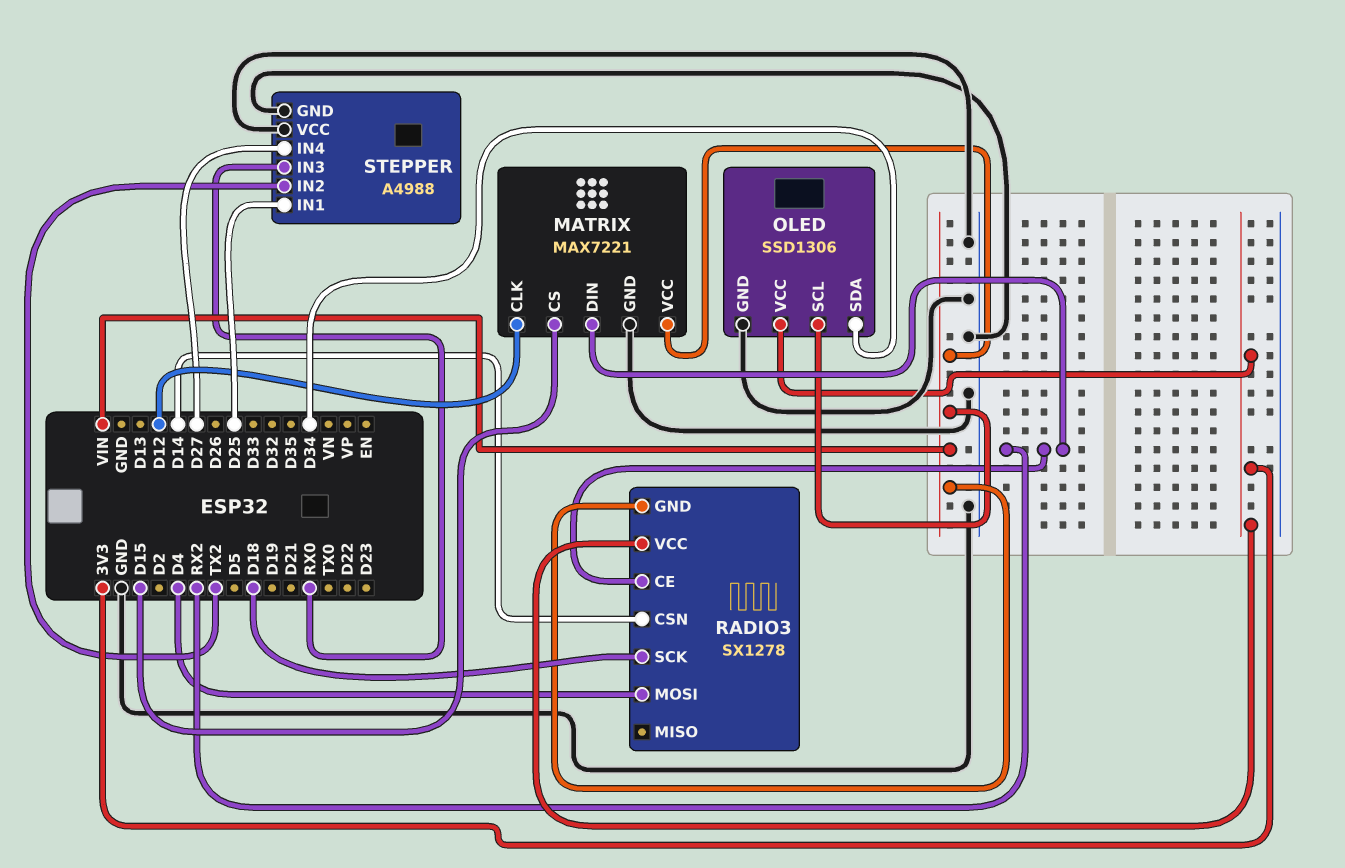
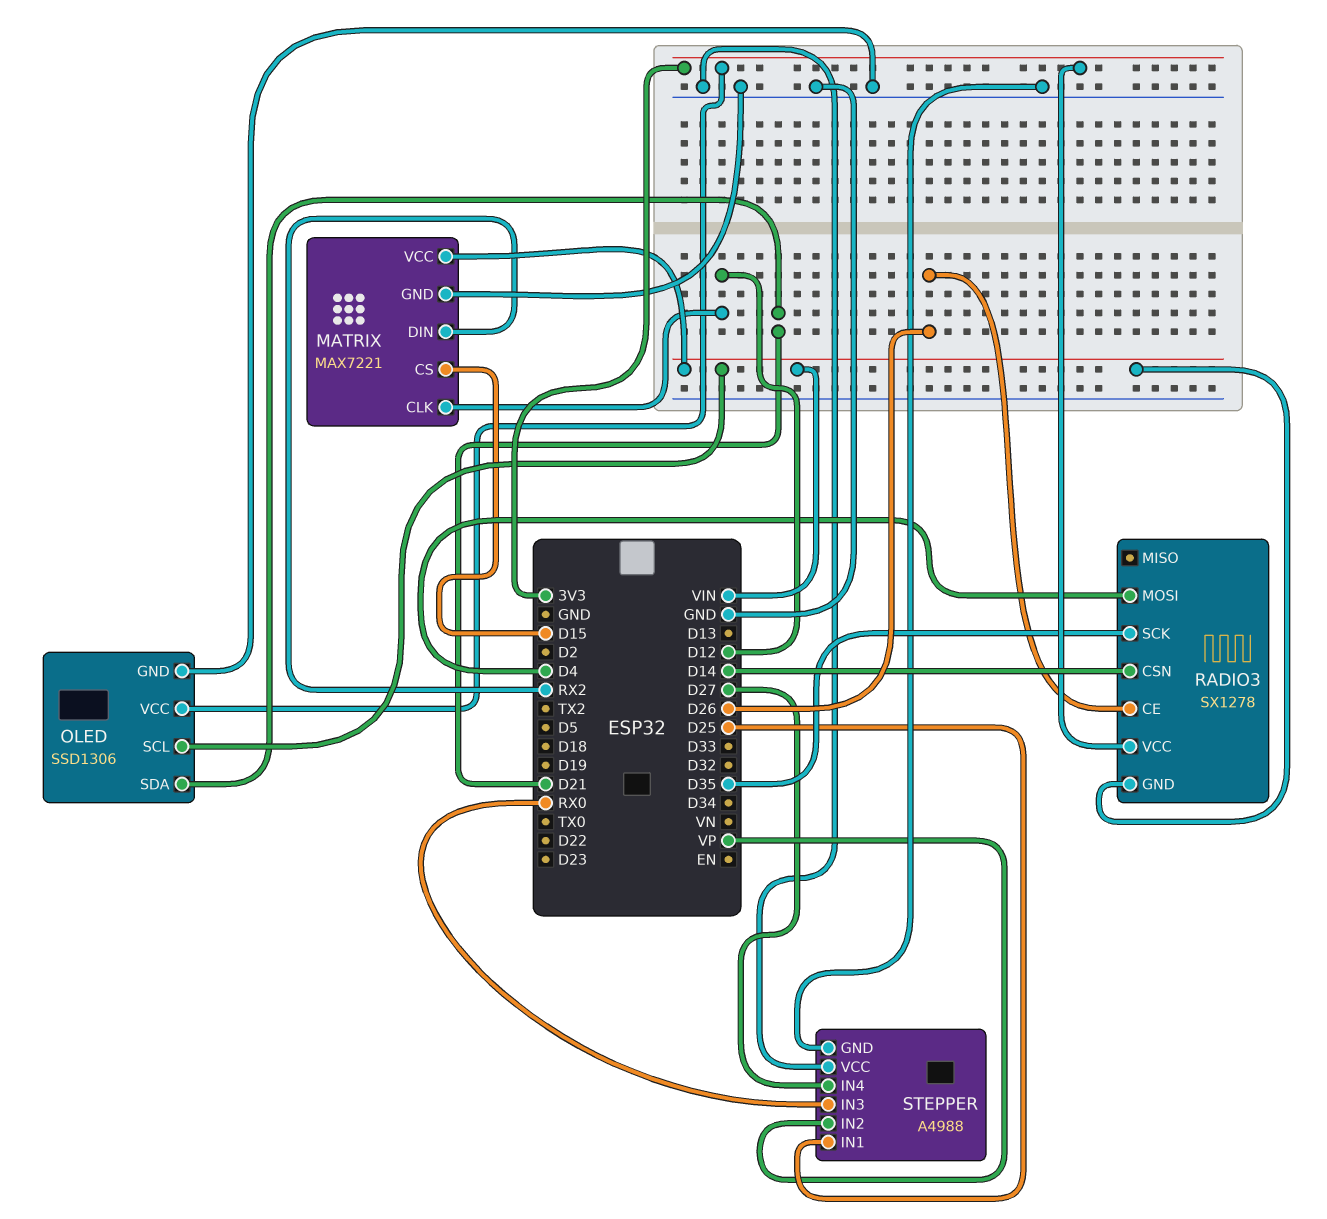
OLED pin SDA: D34 -> D21
RADIO3 pin CE: RX2 -> D26
RADIO3 pin SCK: D18 -> D35
STEPPER pin IN2: TX2 -> VP

